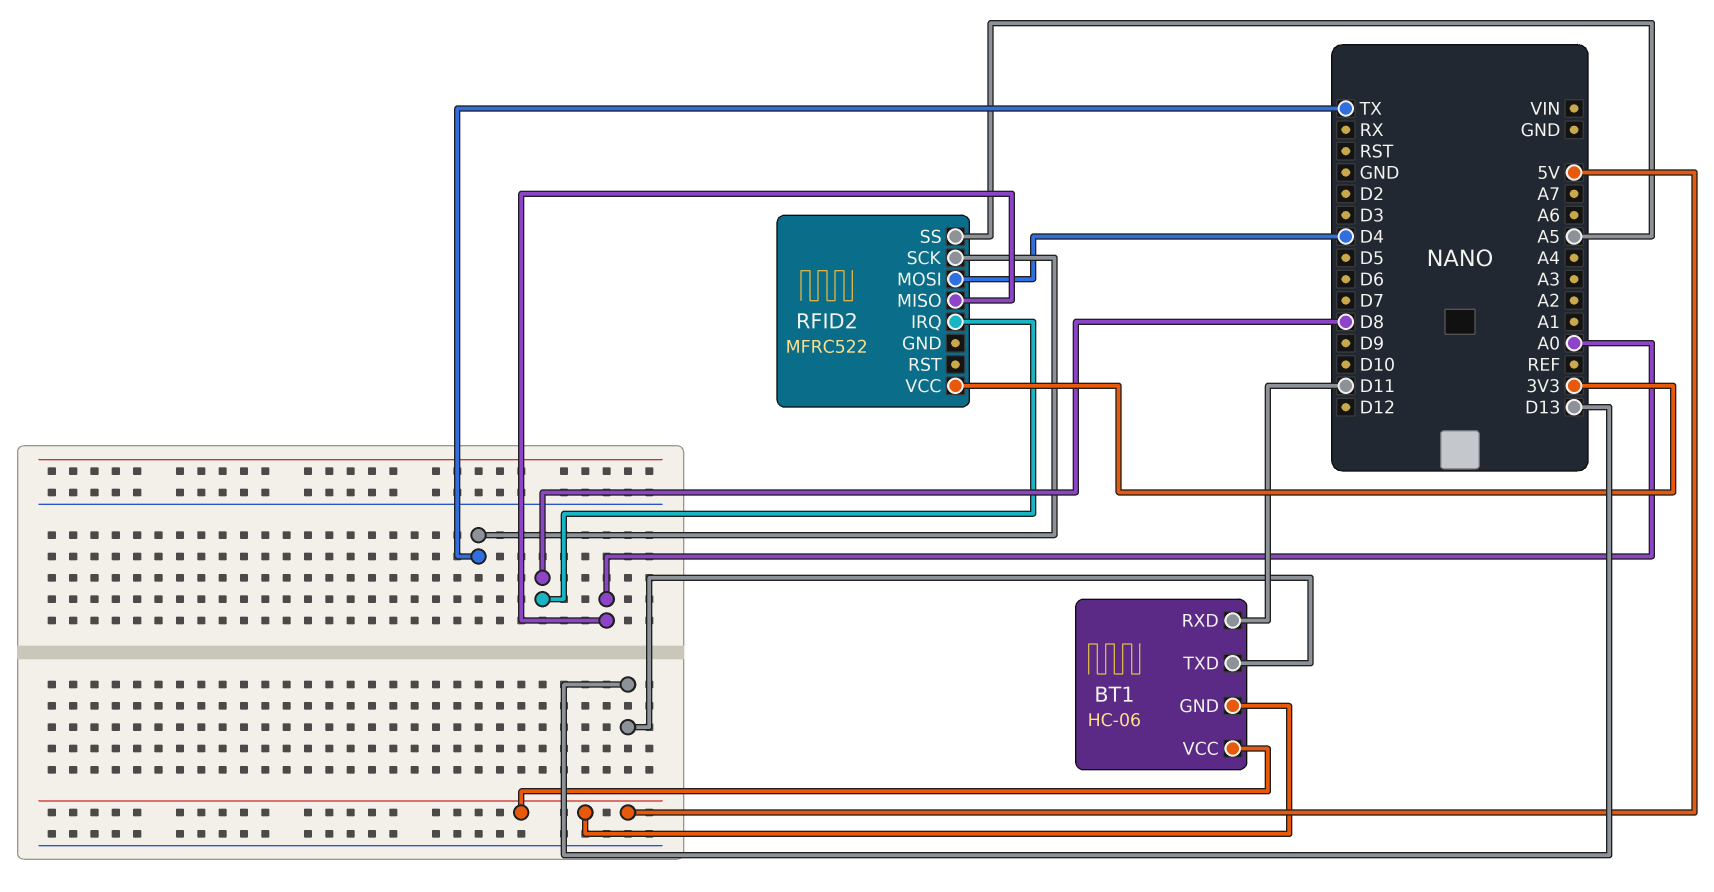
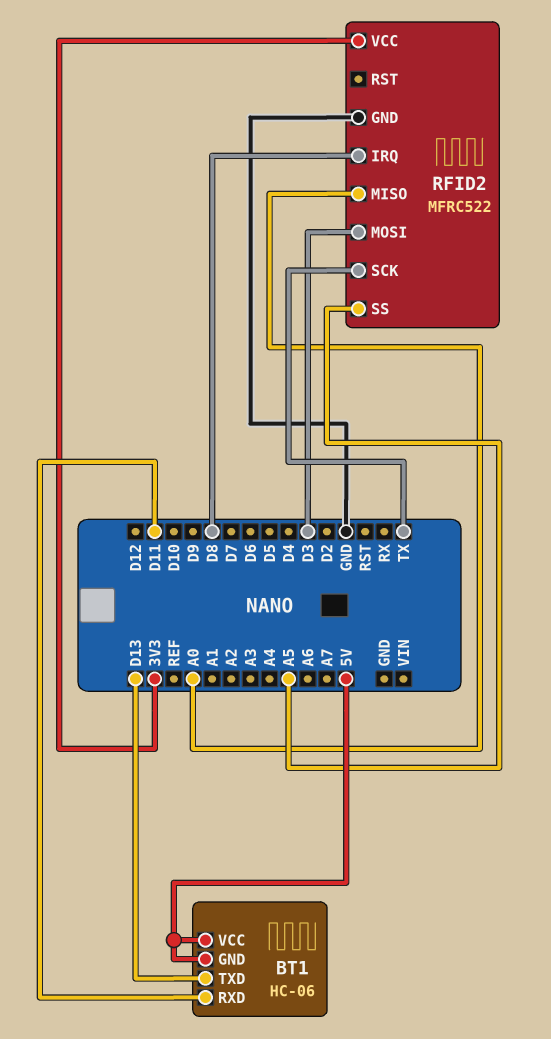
RFID2 pin GND: none -> GND
RFID2 pin MOSI: D4 -> D3

